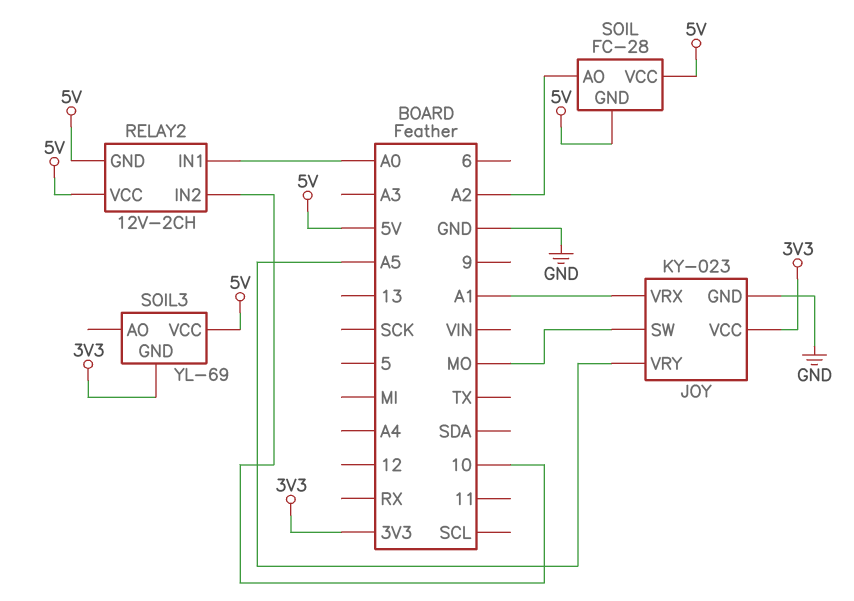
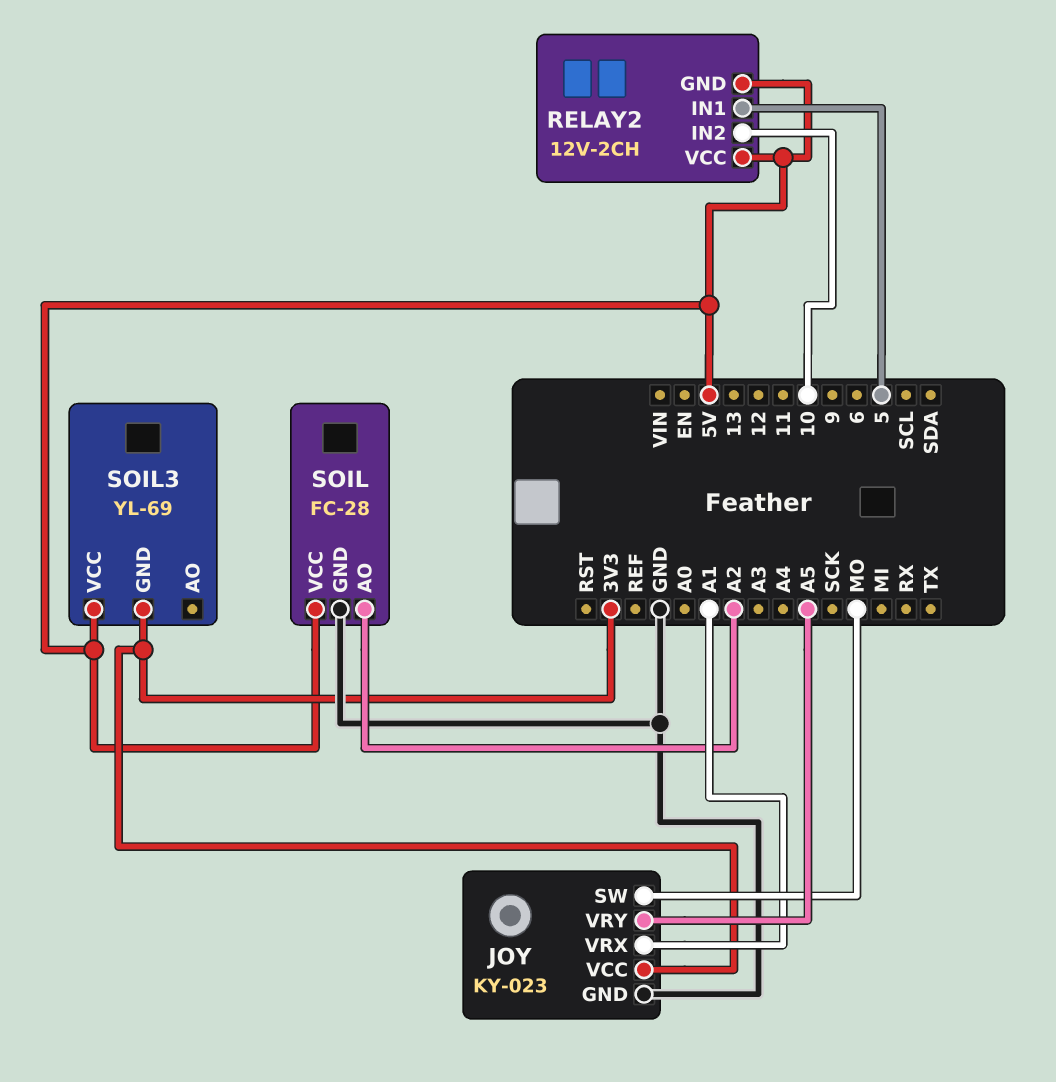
RELAY2 pin IN1: A0 -> 5
SOIL pin GND: 5V -> GND

